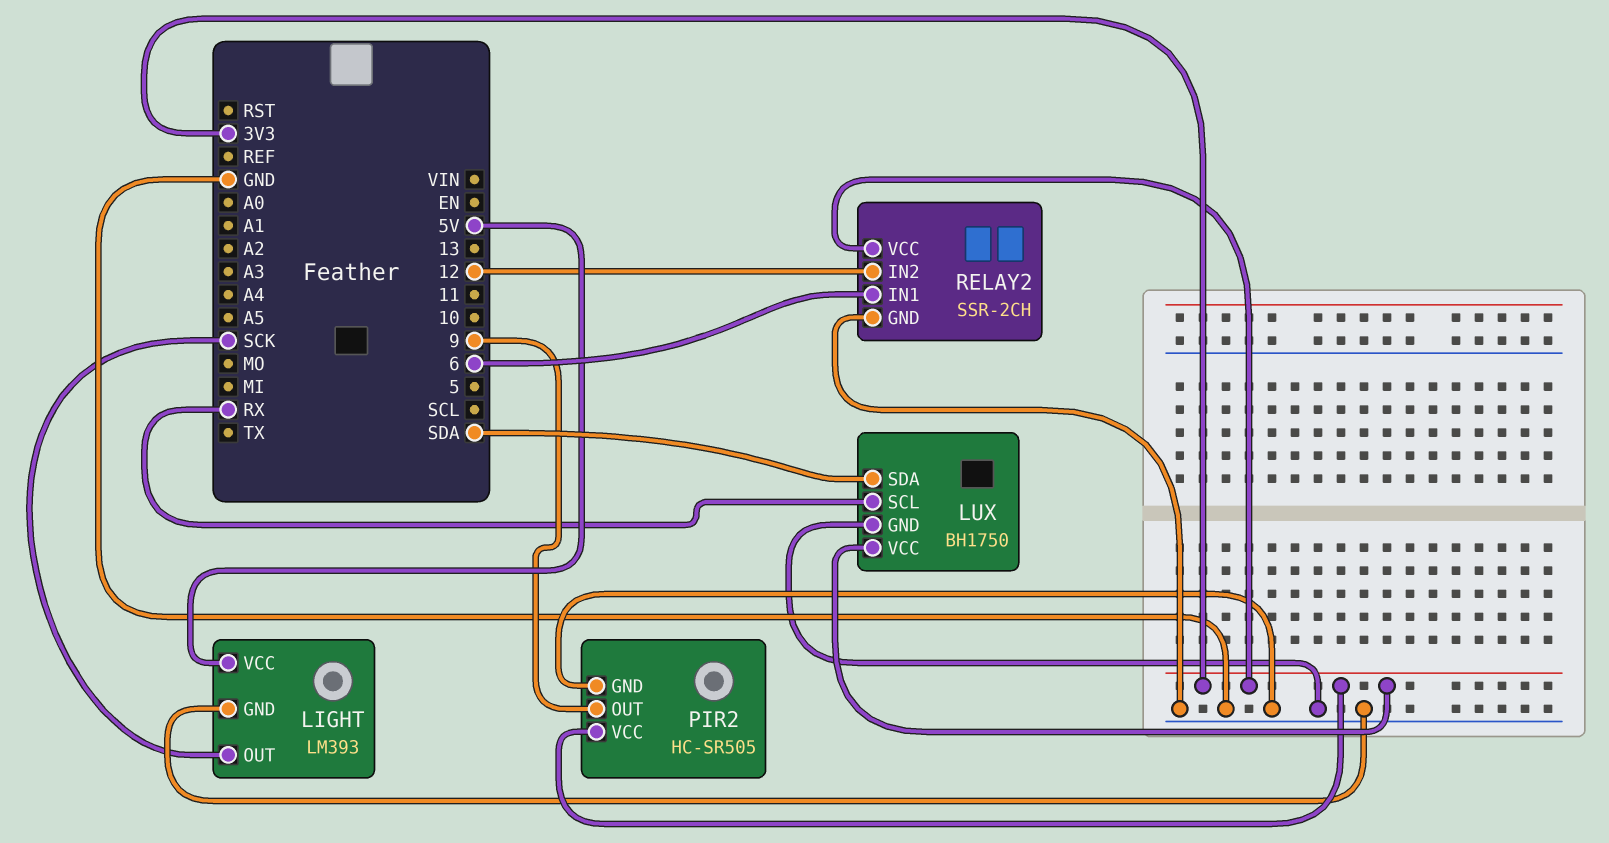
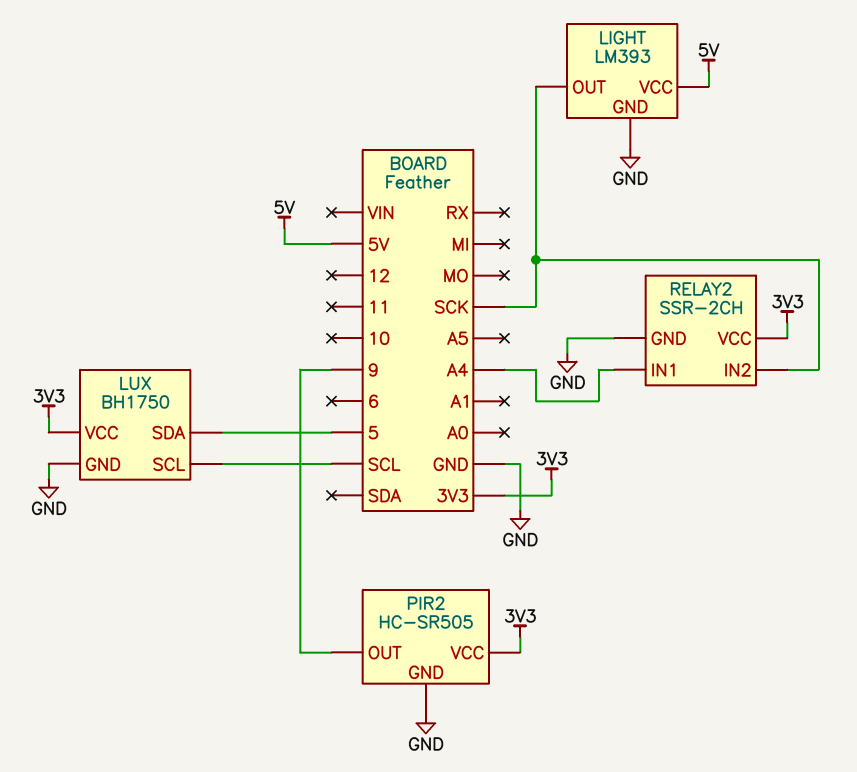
LUX pin SCL: RX -> SCL
LUX pin SDA: SDA -> 5
RELAY2 pin IN1: 6 -> A4
RELAY2 pin IN2: 12 -> SCK

